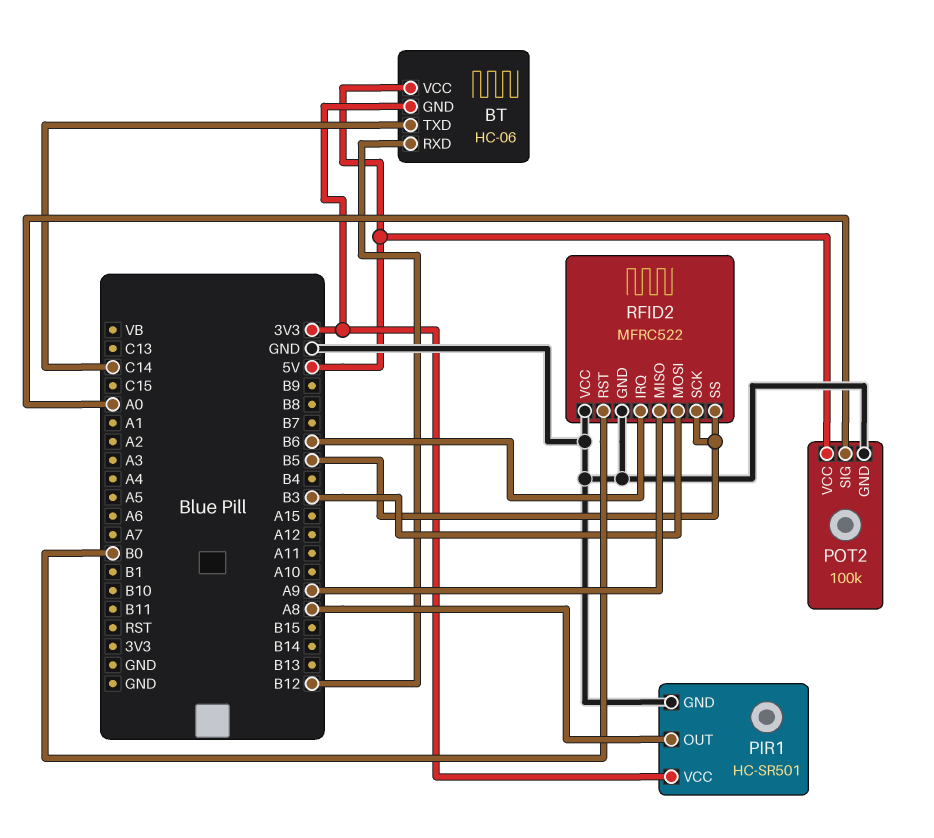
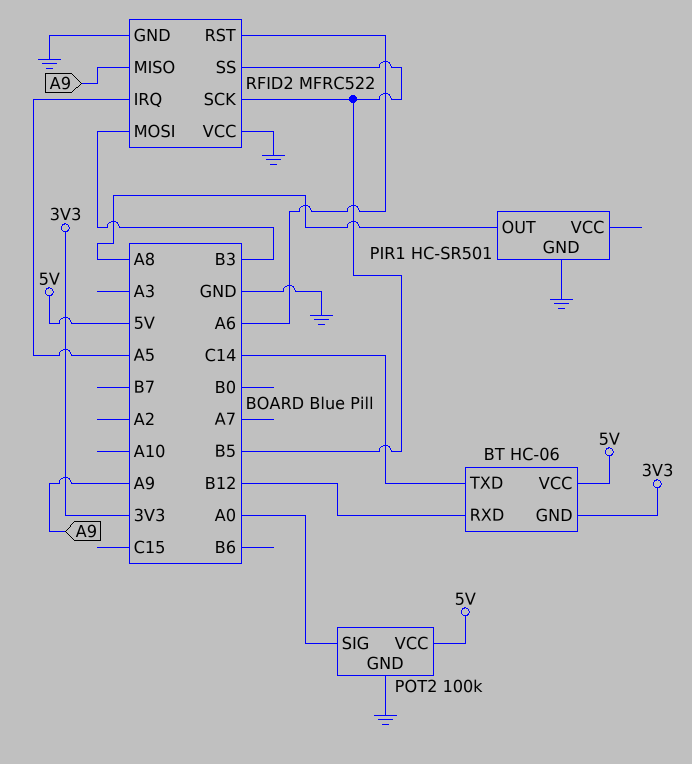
PIR1 pin VCC: 3V3 -> none
RFID2 pin IRQ: B6 -> A5
RFID2 pin RST: B0 -> A6

